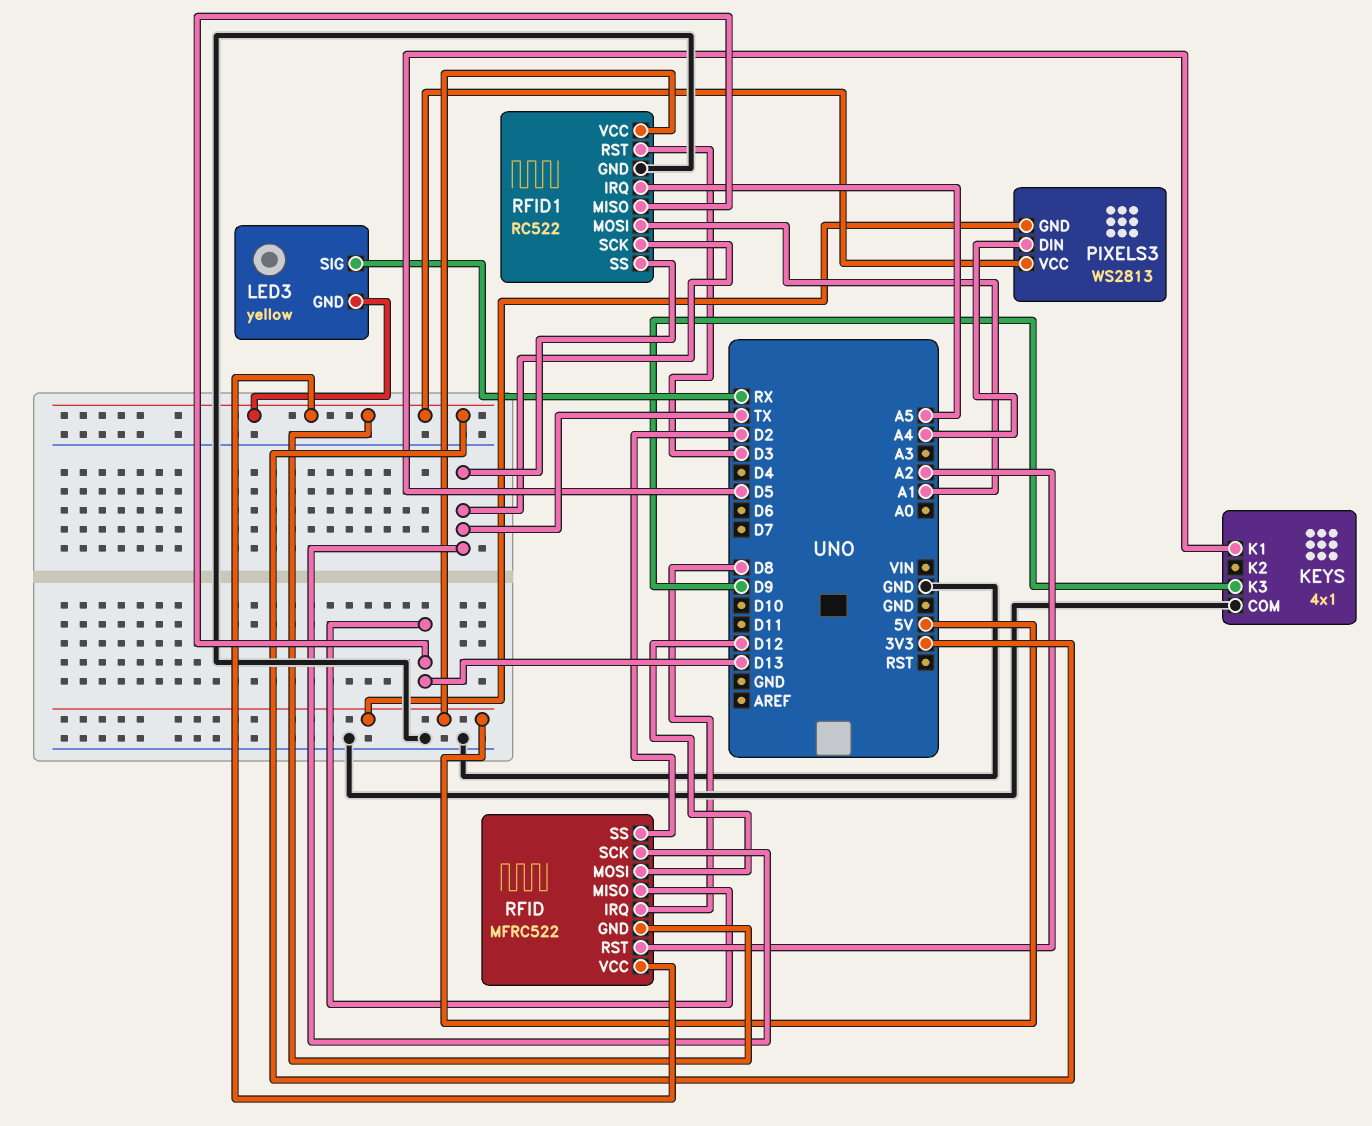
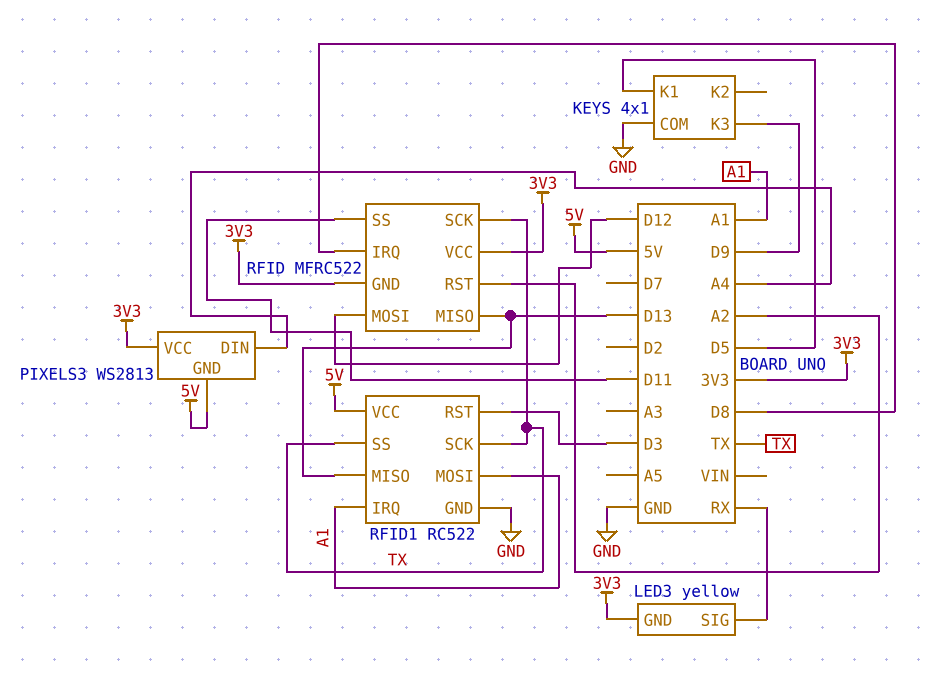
RFID pin SS: D2 -> D11
RFID1 pin IRQ: A5 -> A1

